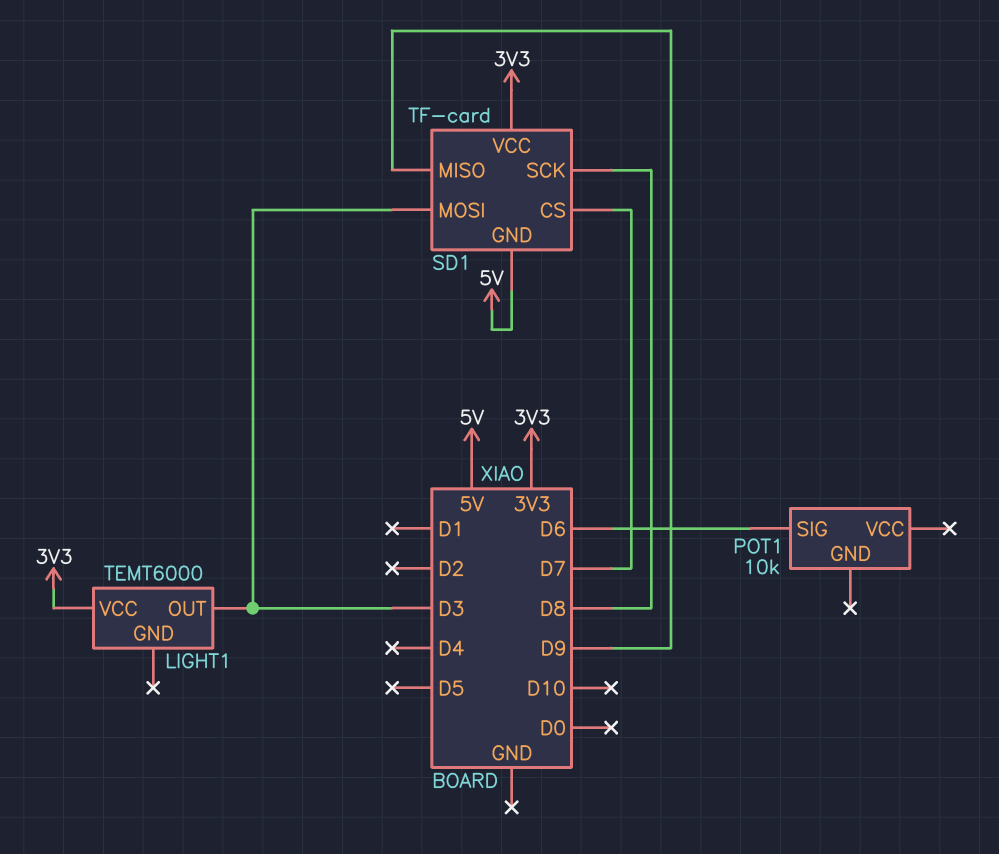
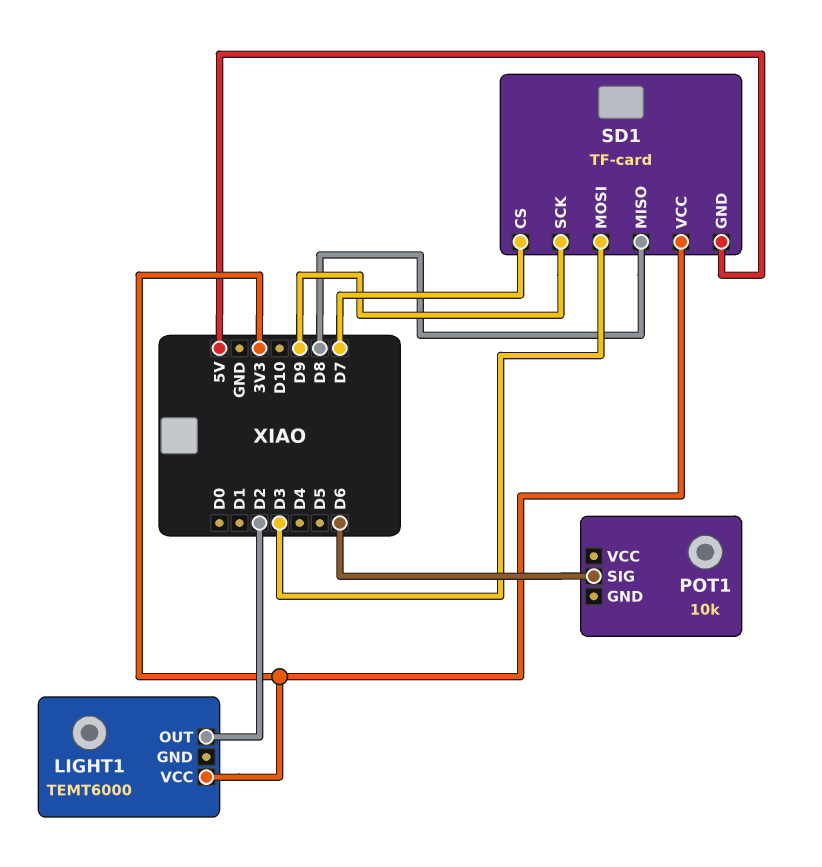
LIGHT1 pin OUT: D3 -> D2
SD1 pin MISO: D9 -> D8
SD1 pin SCK: D8 -> D9

